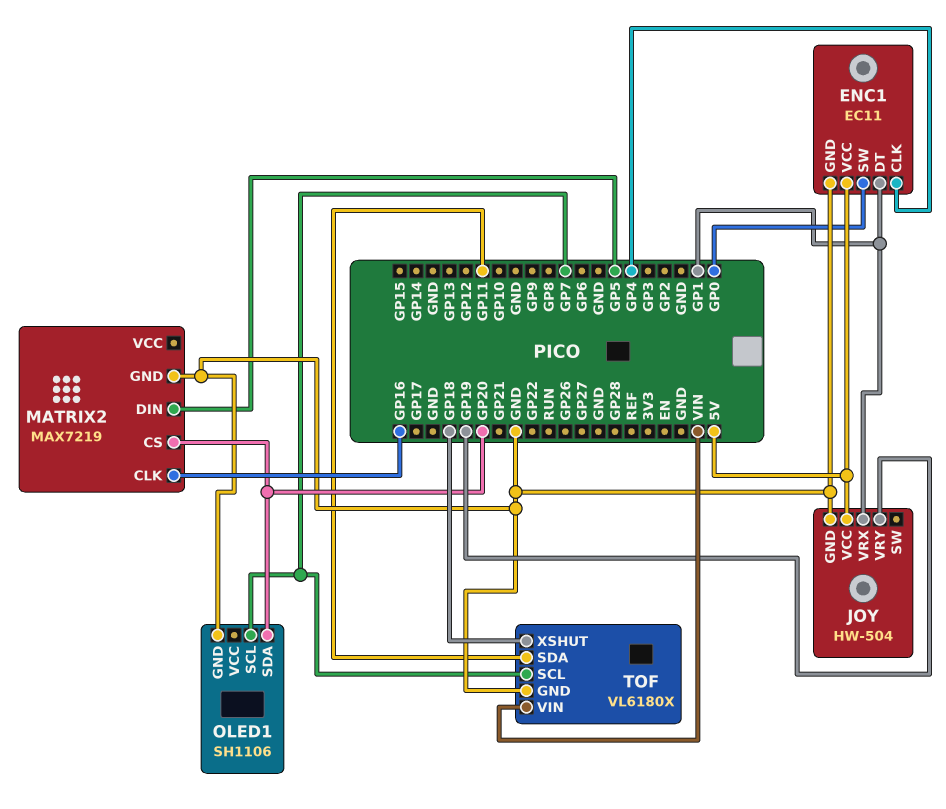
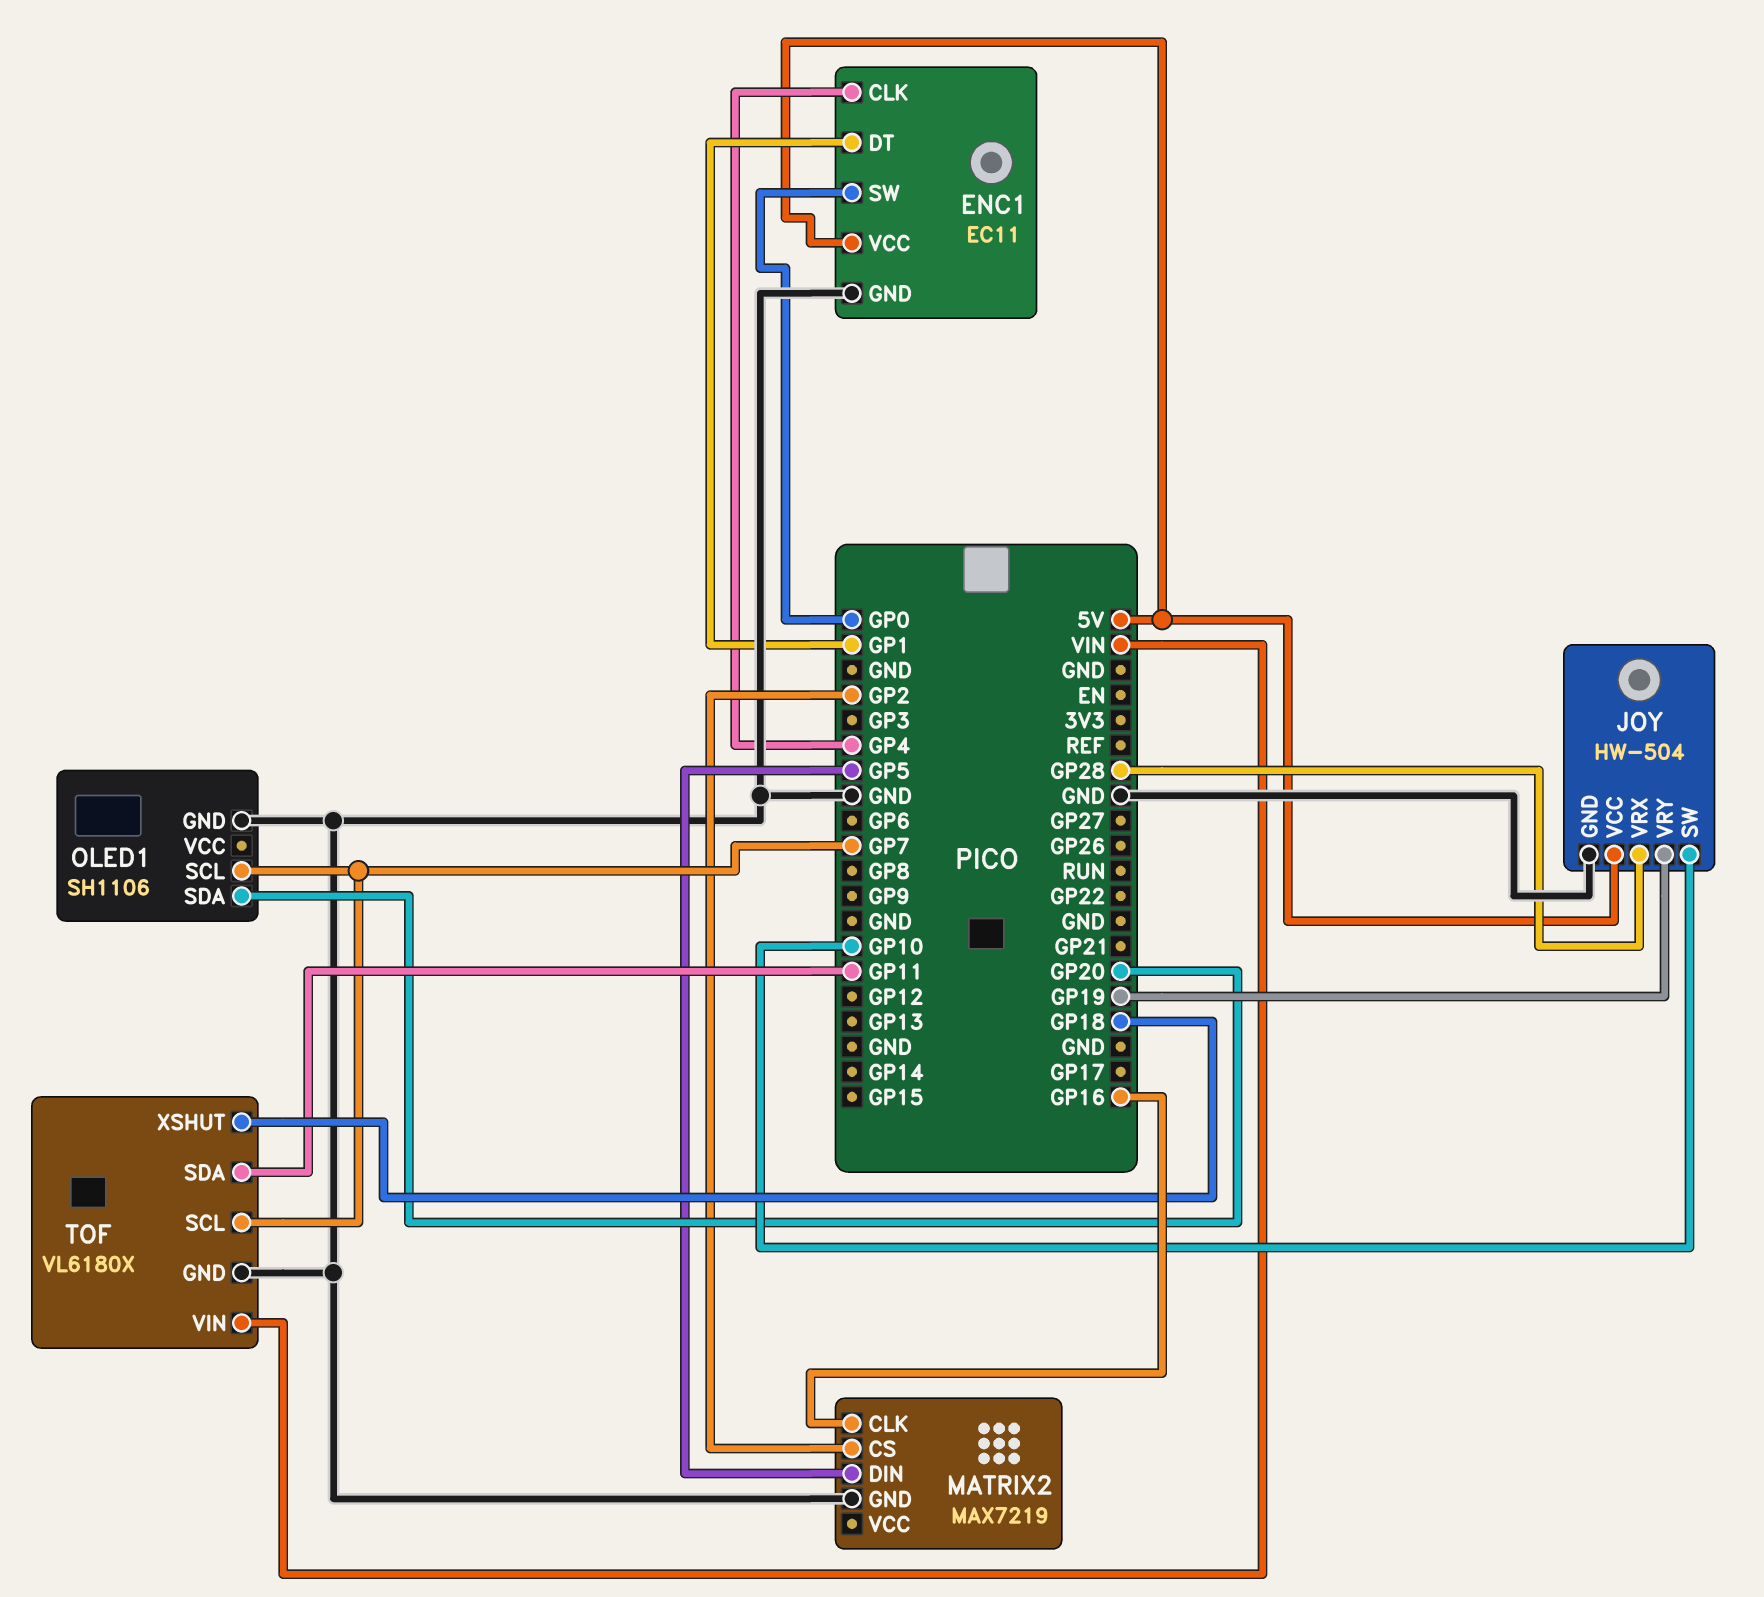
JOY pin SW: none -> GP10
JOY pin VRX: GP1 -> GP28
MATRIX2 pin CS: GP20 -> GP2

